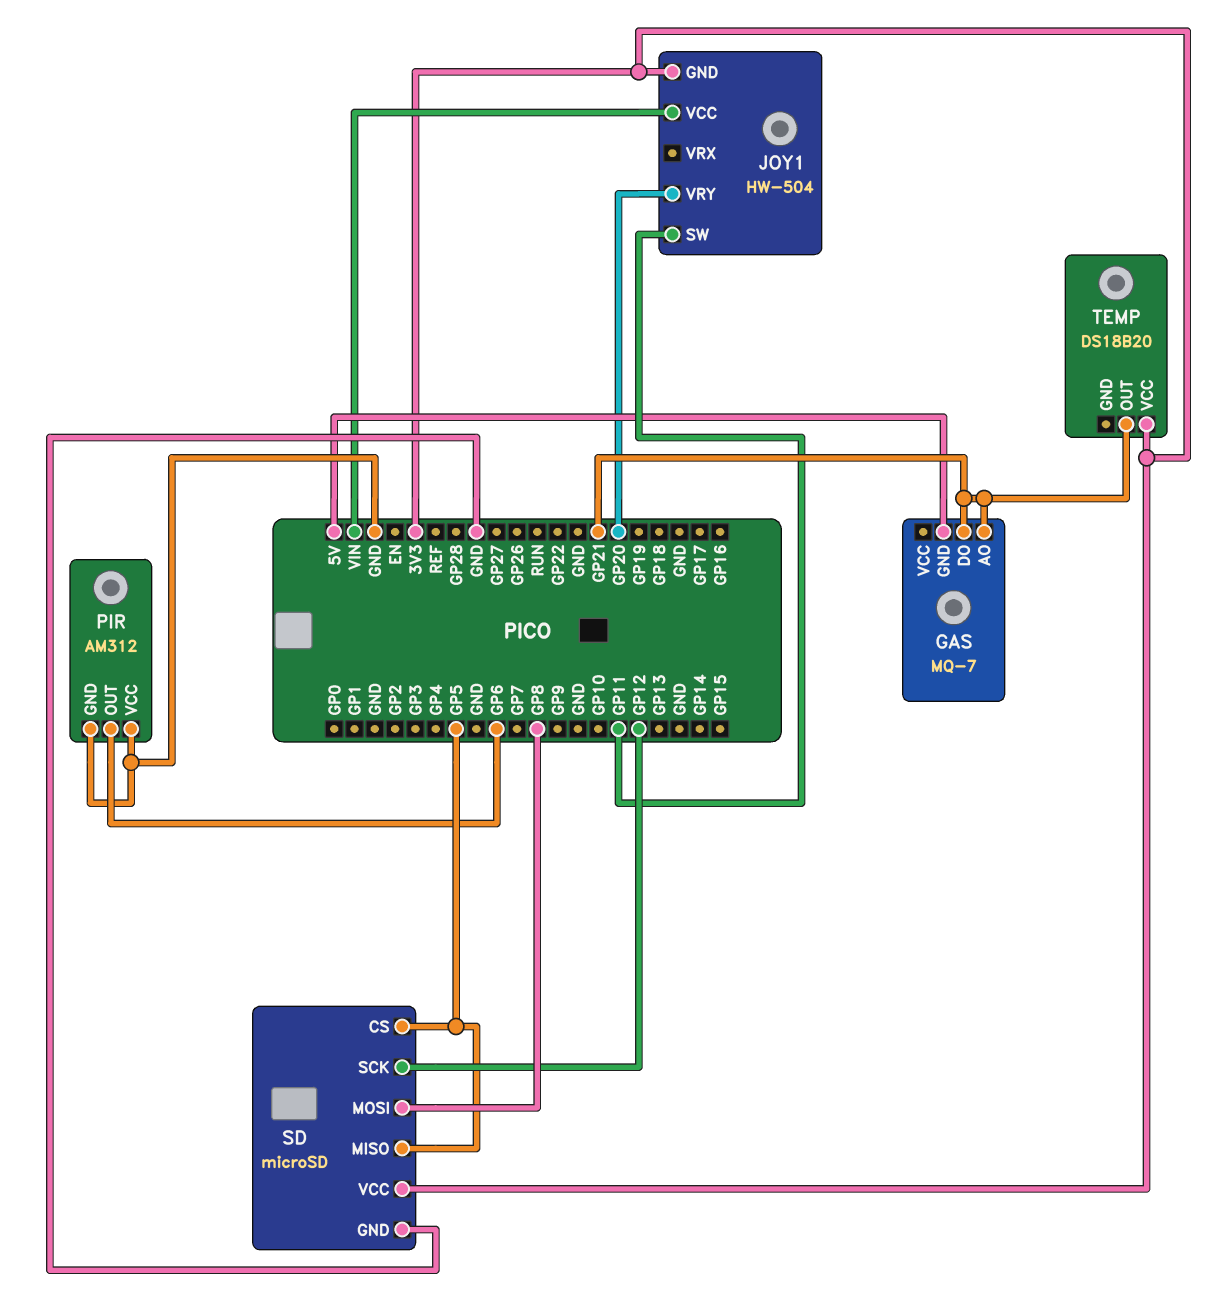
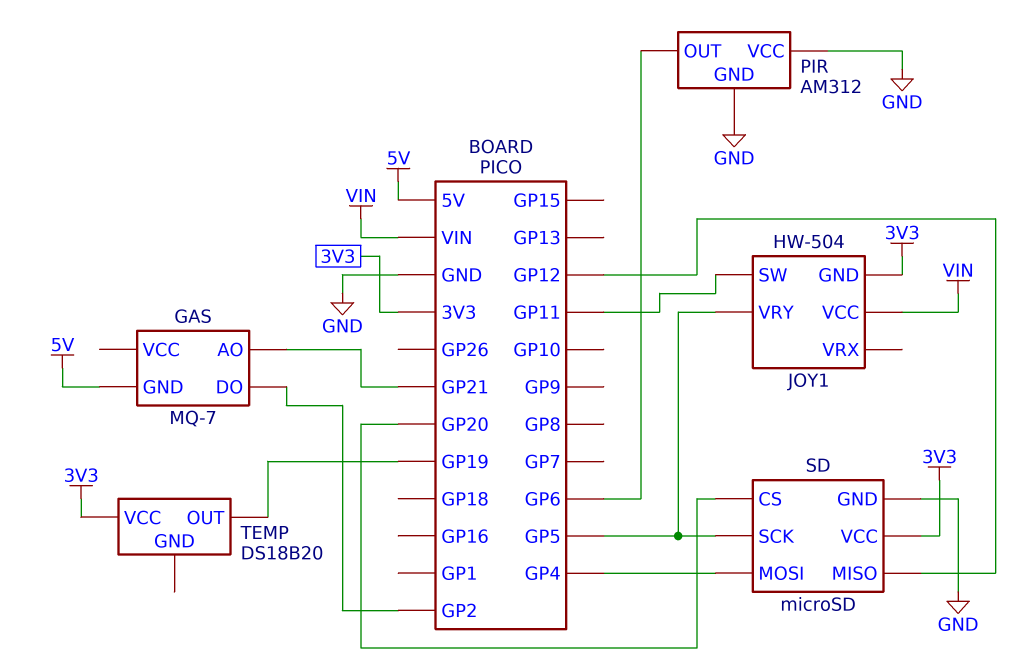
GAS pin DO: GP21 -> GP2
JOY1 pin VRY: GP20 -> GP5
SD pin CS: GP5 -> GP20
SD pin MISO: GP5 -> GP12
SD pin MOSI: GP8 -> GP4
SD pin SCK: GP12 -> GP5
TEMP pin OUT: GP21 -> GP19

